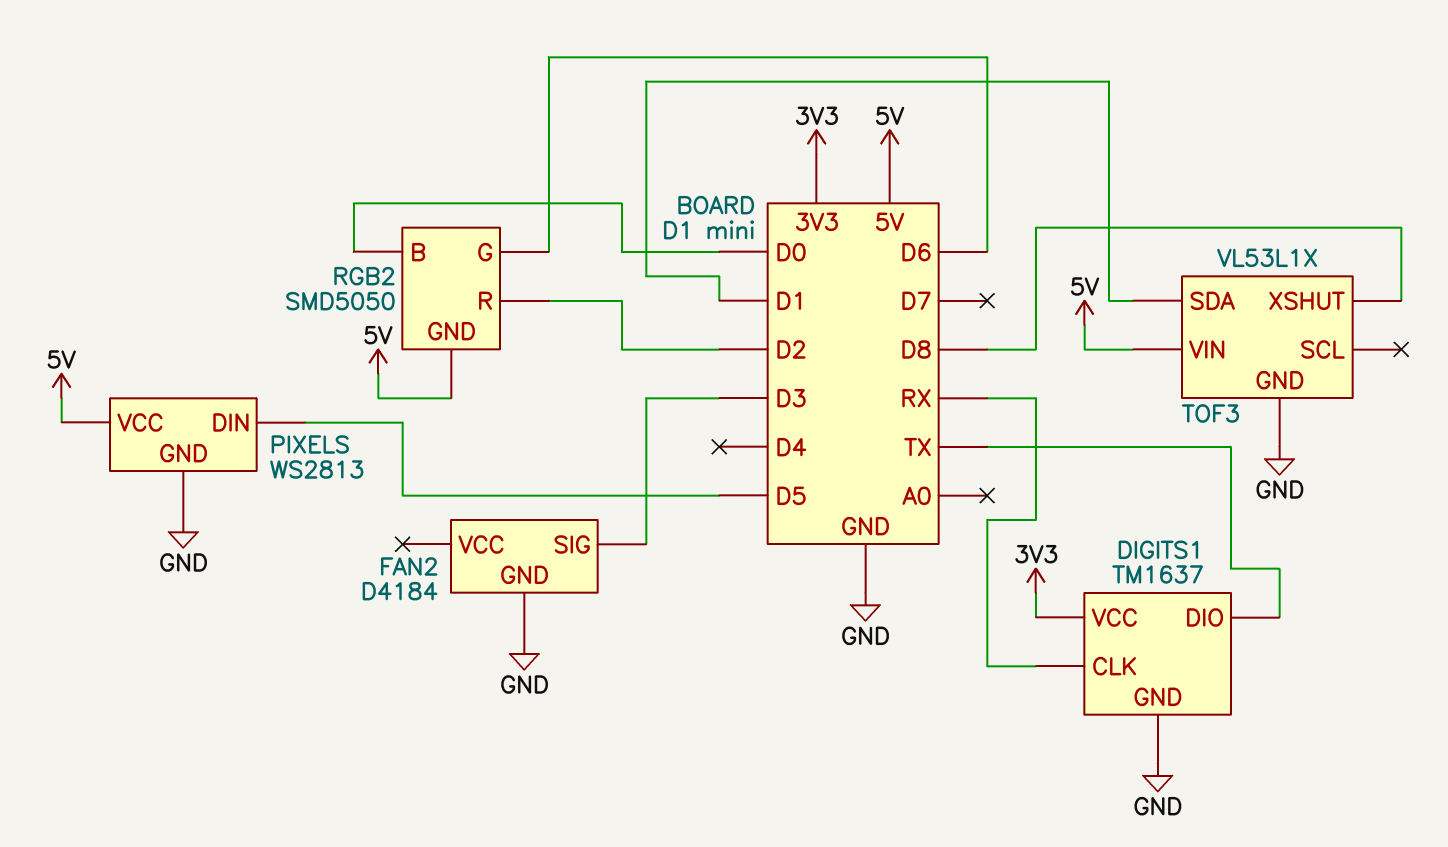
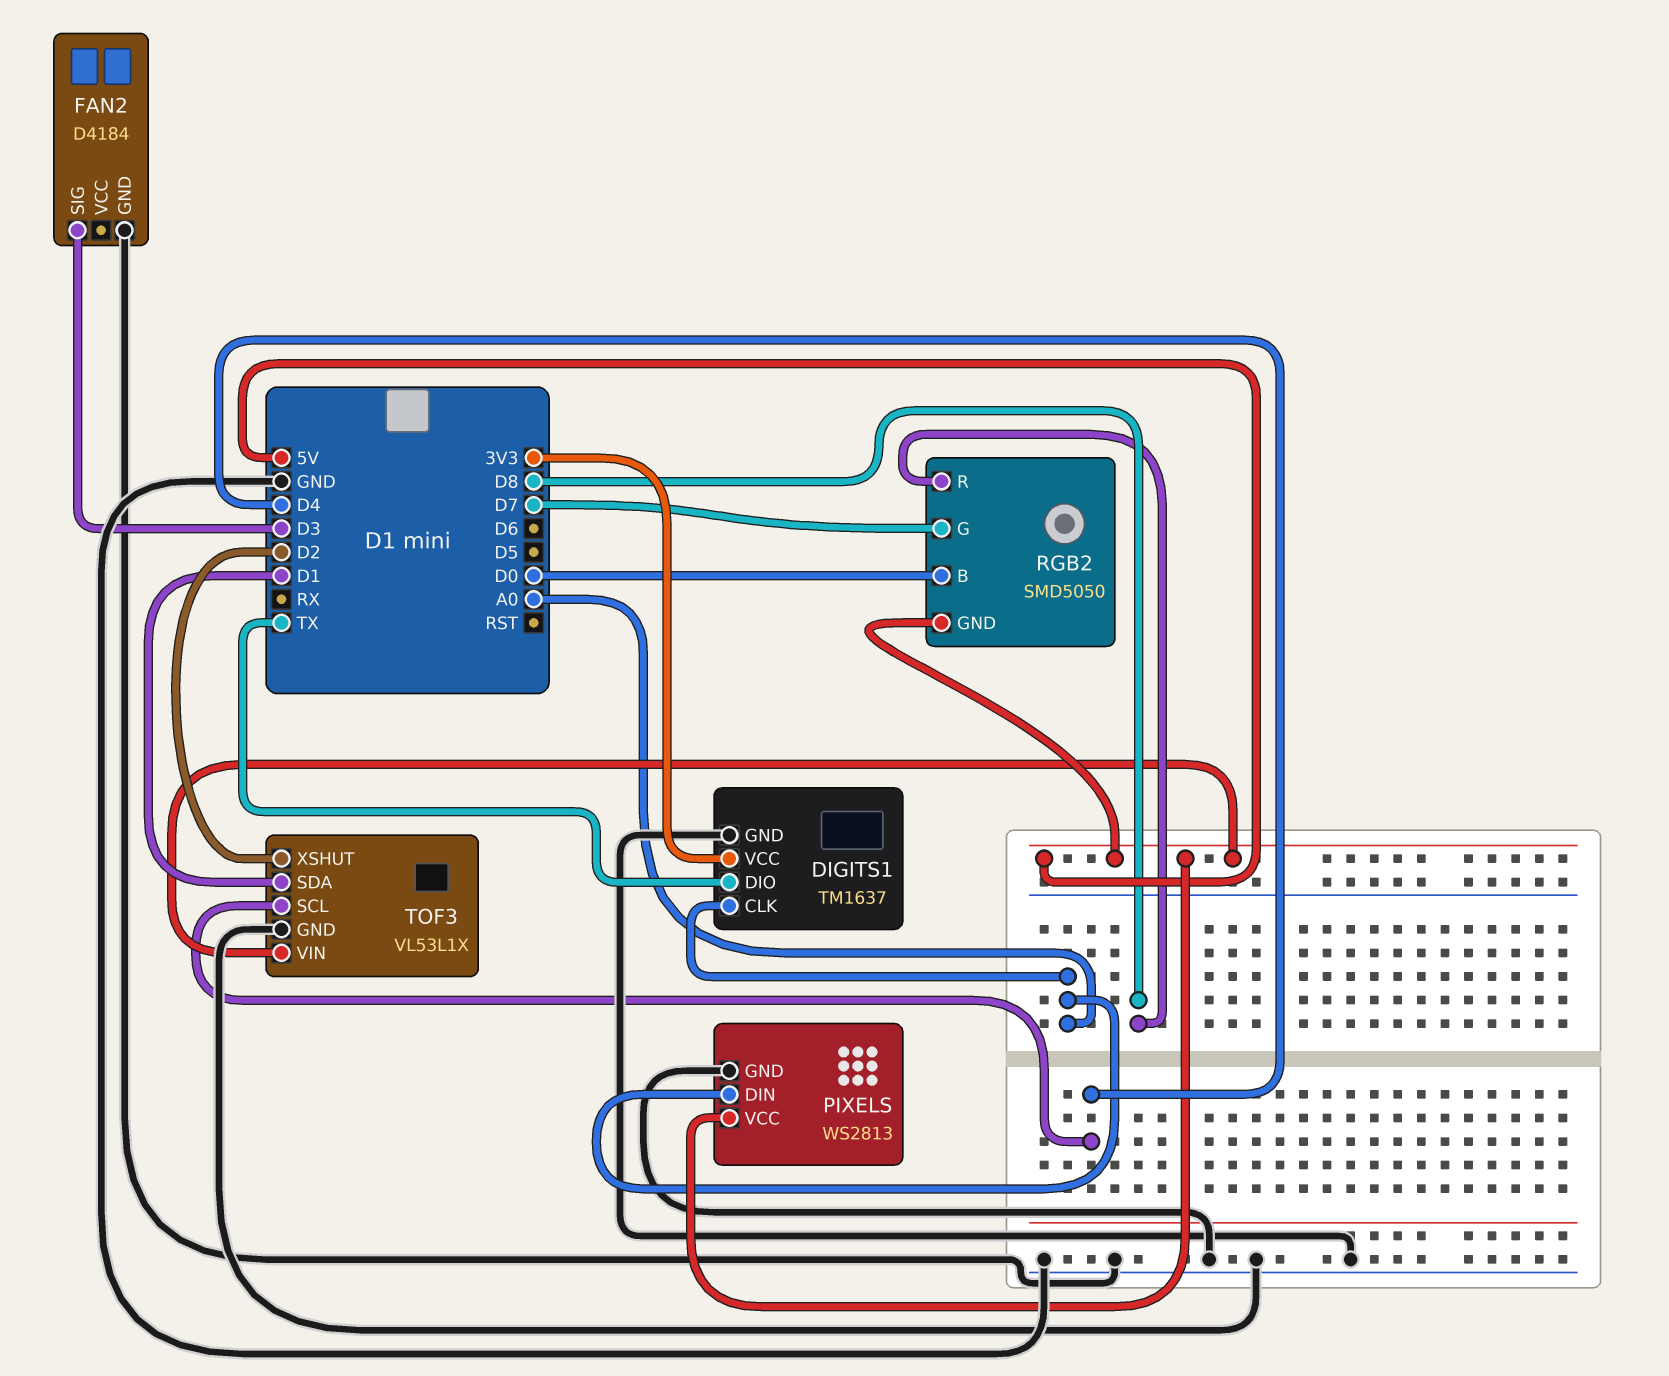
DIGITS1 pin CLK: RX -> A0
PIXELS pin DIN: D5 -> A0
RGB2 pin G: D6 -> D7
RGB2 pin R: D2 -> D8
TOF3 pin SCL: none -> D4
TOF3 pin XSHUT: D8 -> D2

